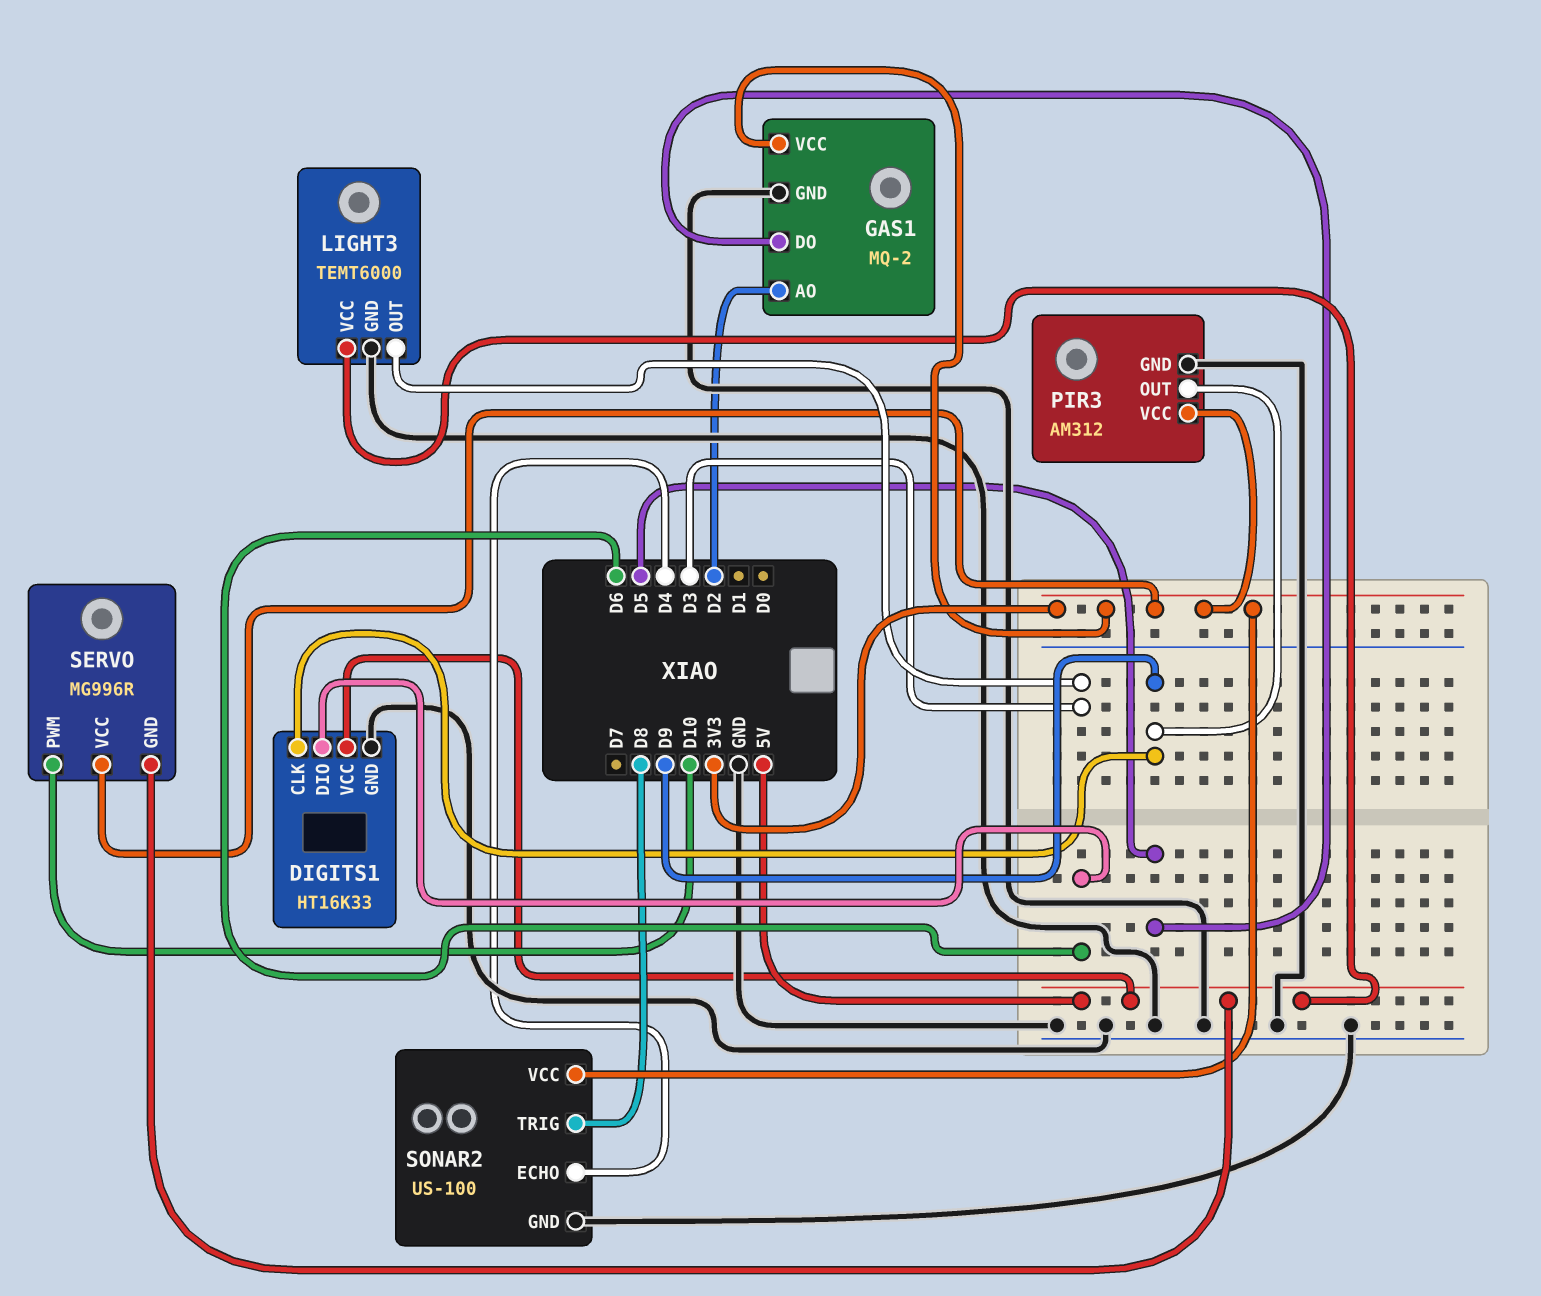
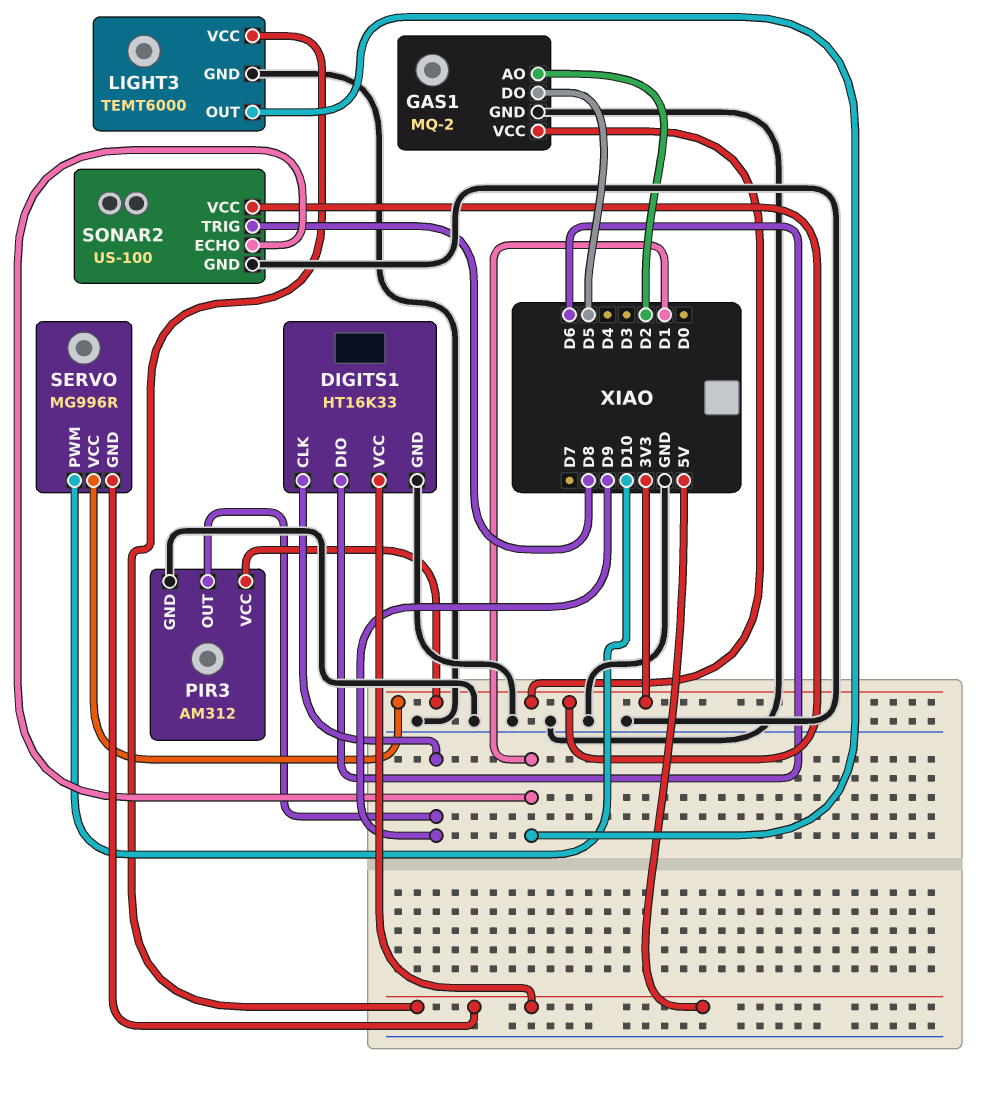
LIGHT3 pin OUT: D3 -> D1
SONAR2 pin ECHO: D4 -> D1

